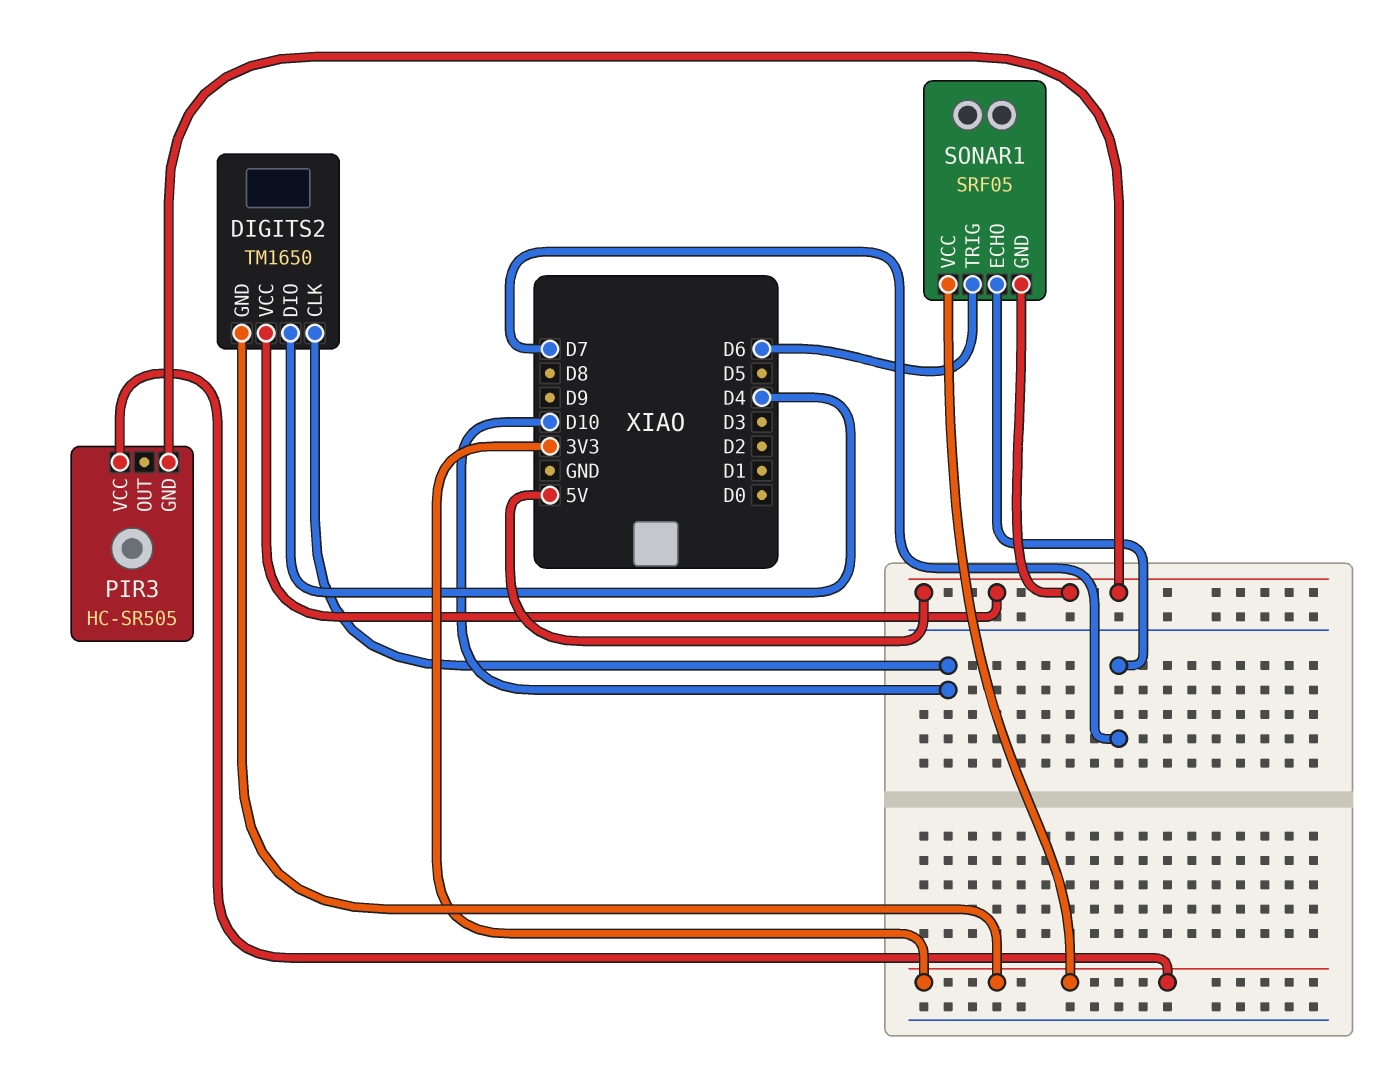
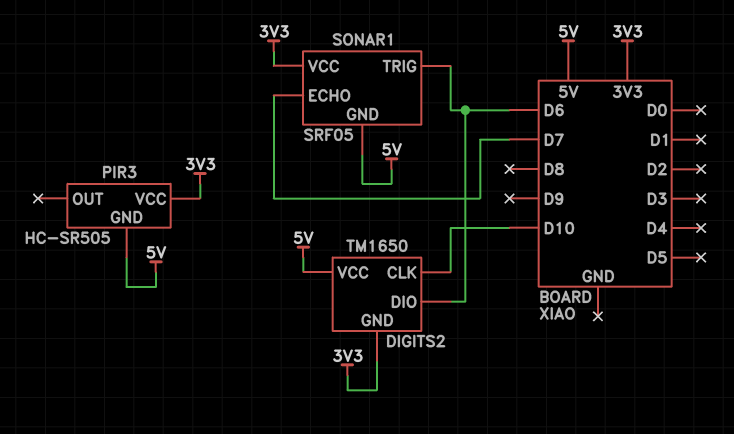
DIGITS2 pin DIO: D4 -> D6

